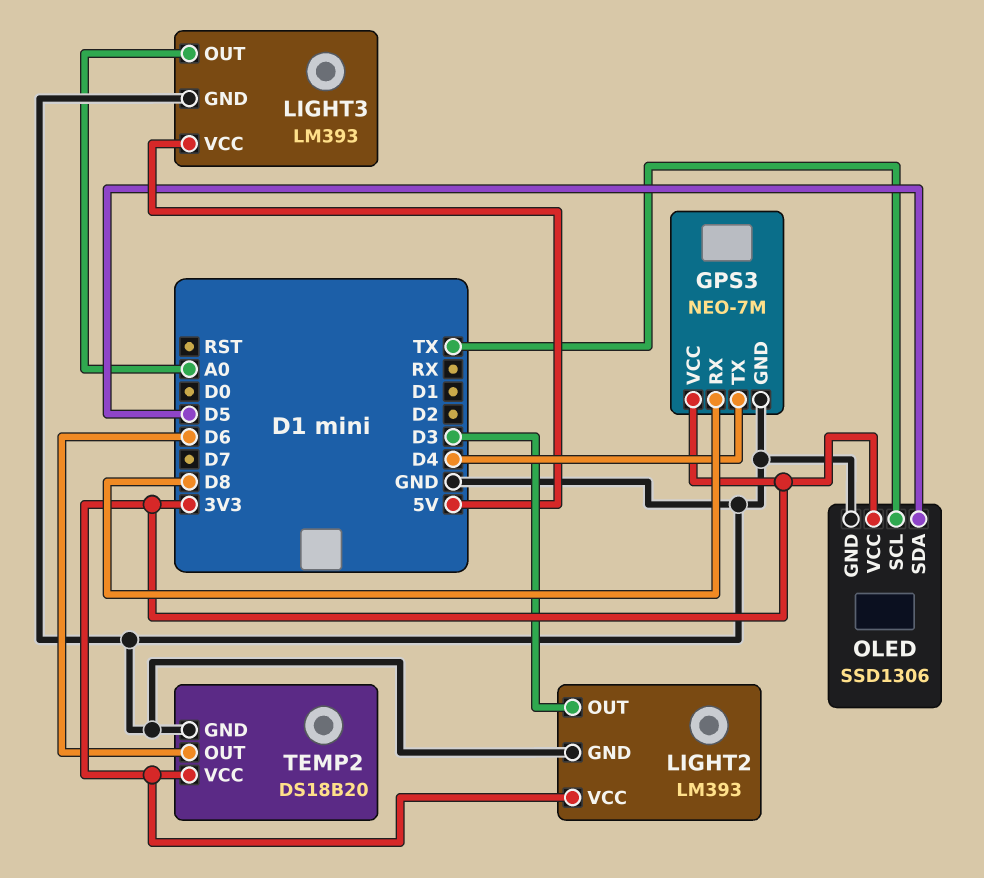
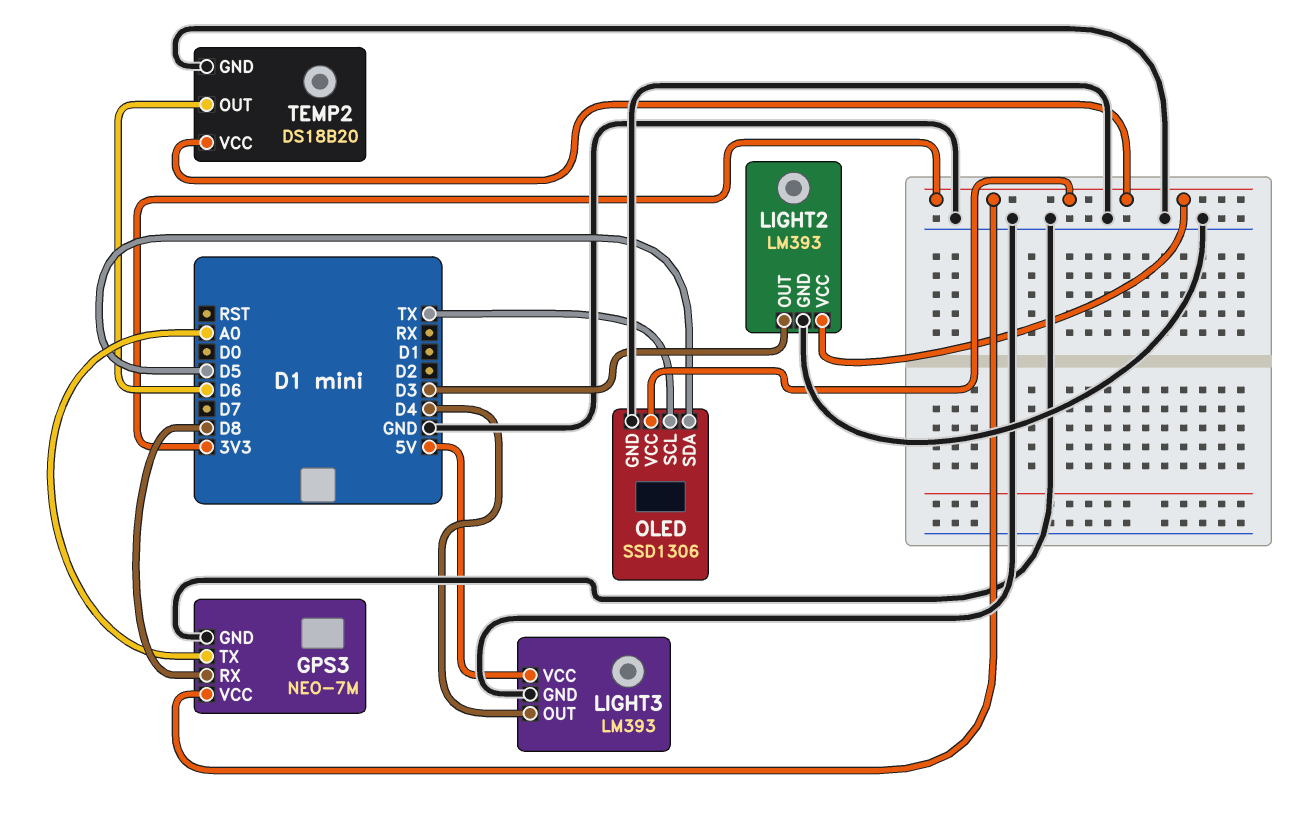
GPS3 pin TX: D4 -> A0
LIGHT3 pin OUT: A0 -> D4

